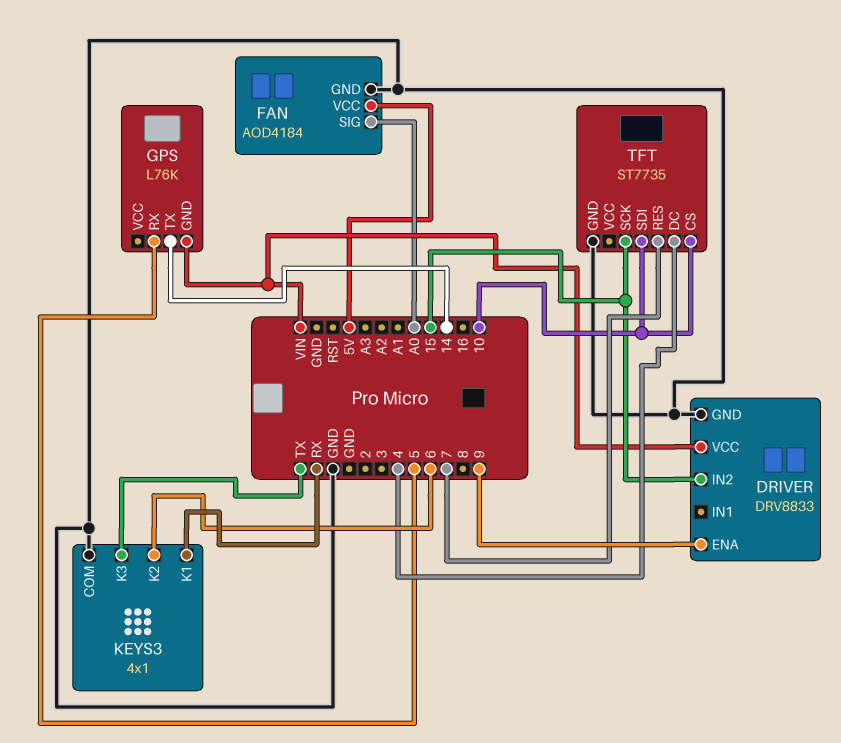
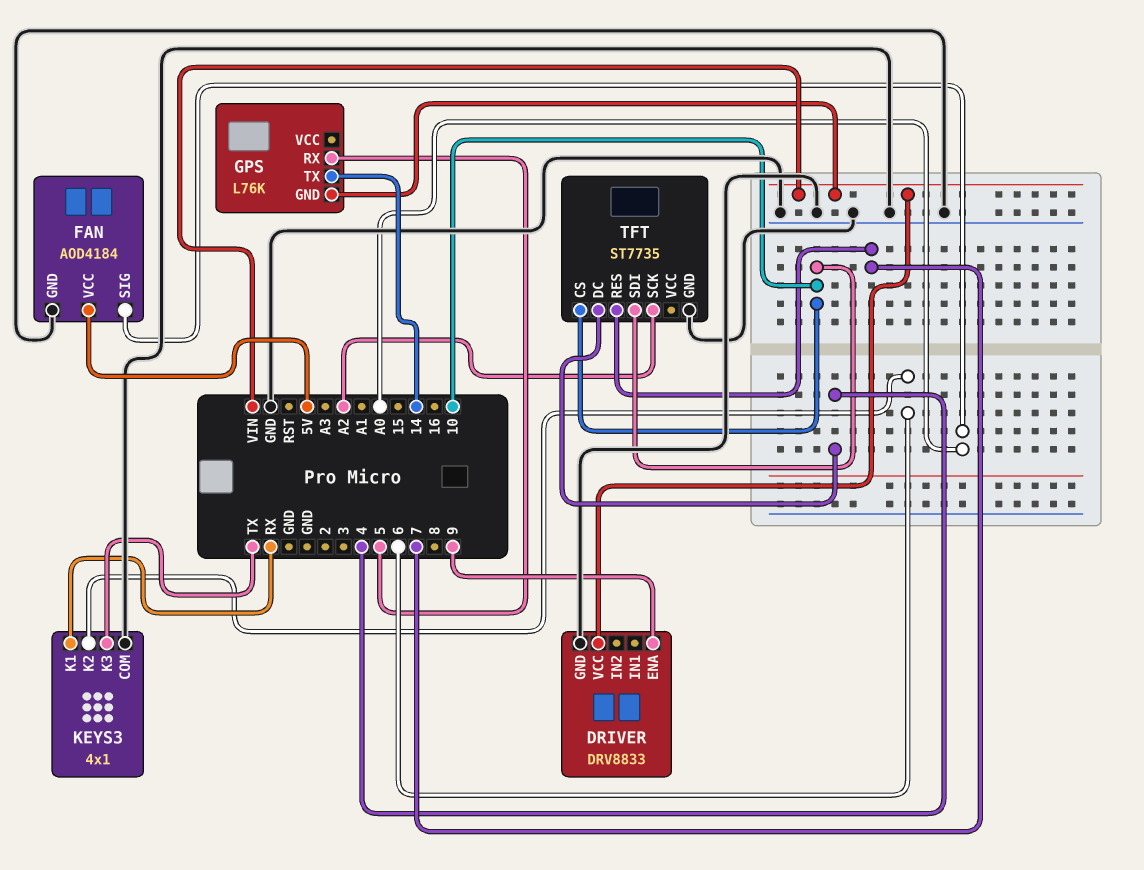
DRIVER pin IN2: 15 -> none
TFT pin SCK: 15 -> A2

